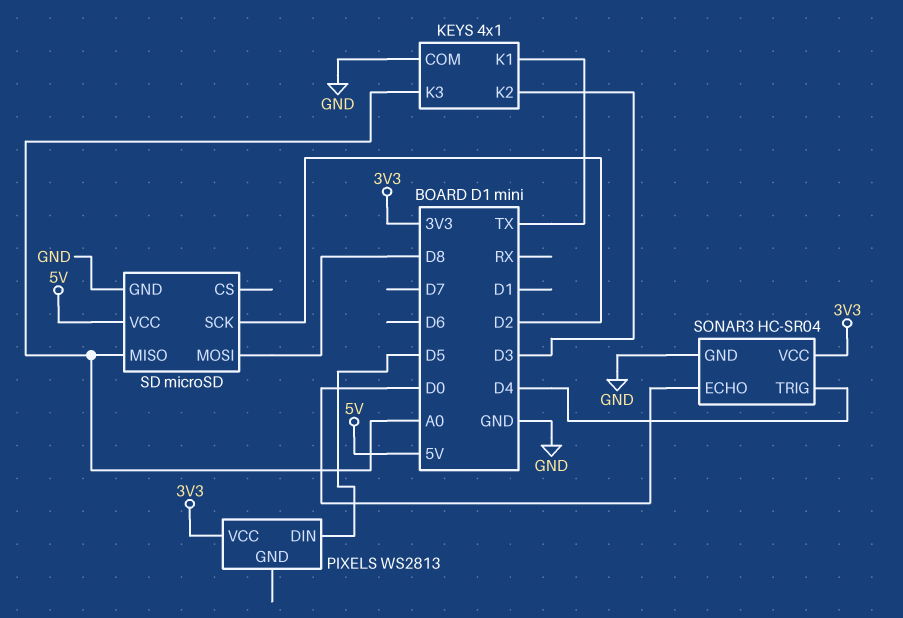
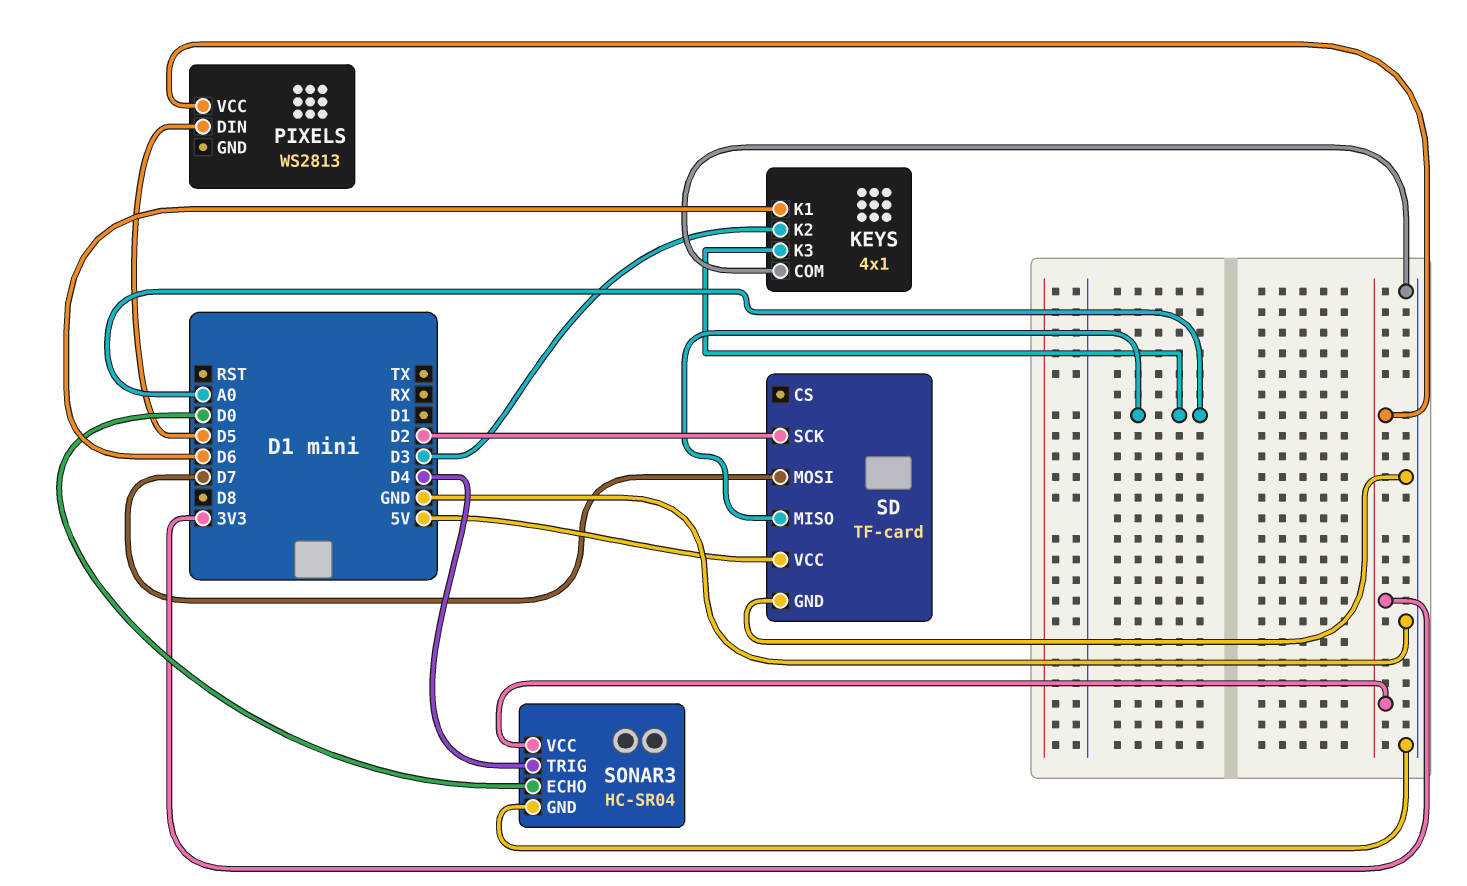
KEYS pin K1: TX -> D6
SD: microSD -> TF-card
SD pin MOSI: D8 -> D7

